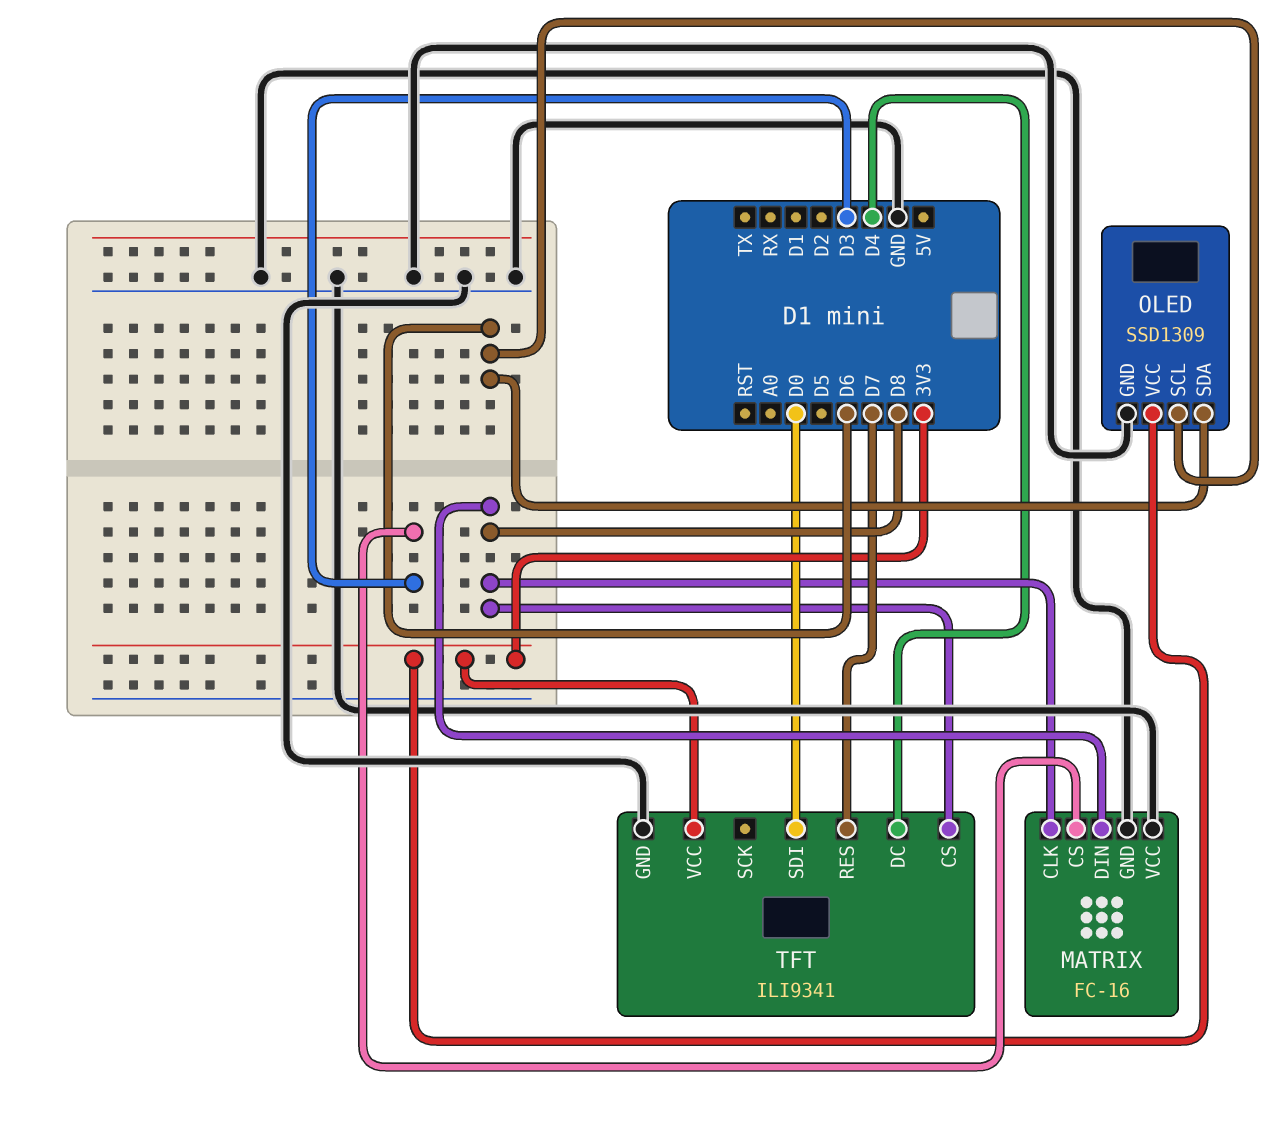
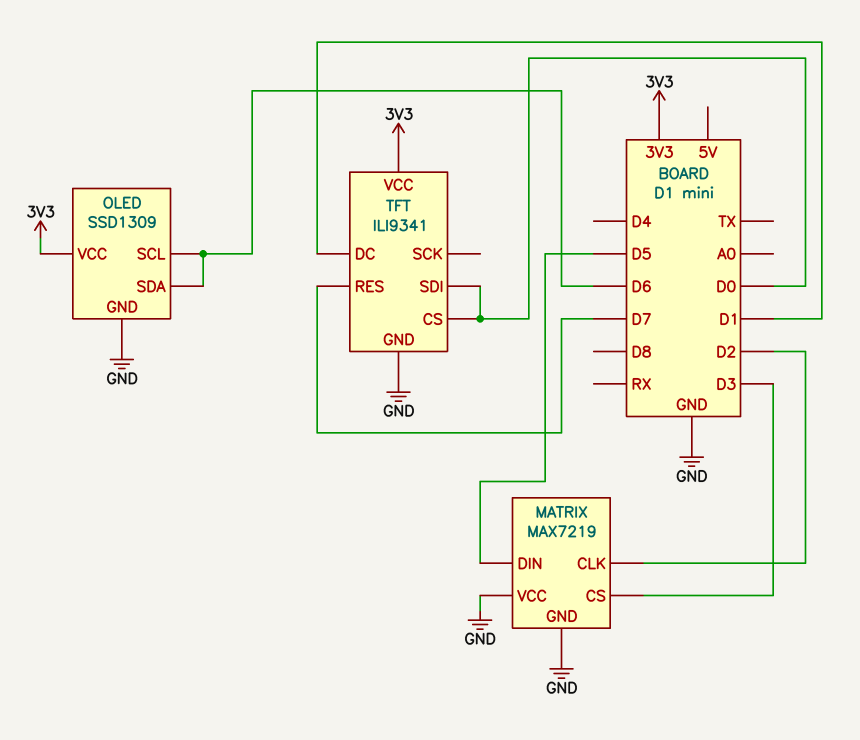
MATRIX: FC-16 -> MAX7219
MATRIX pin CLK: D8 -> D2
MATRIX pin DIN: D8 -> D5
TFT pin CS: D8 -> D0
TFT pin DC: D4 -> D1

